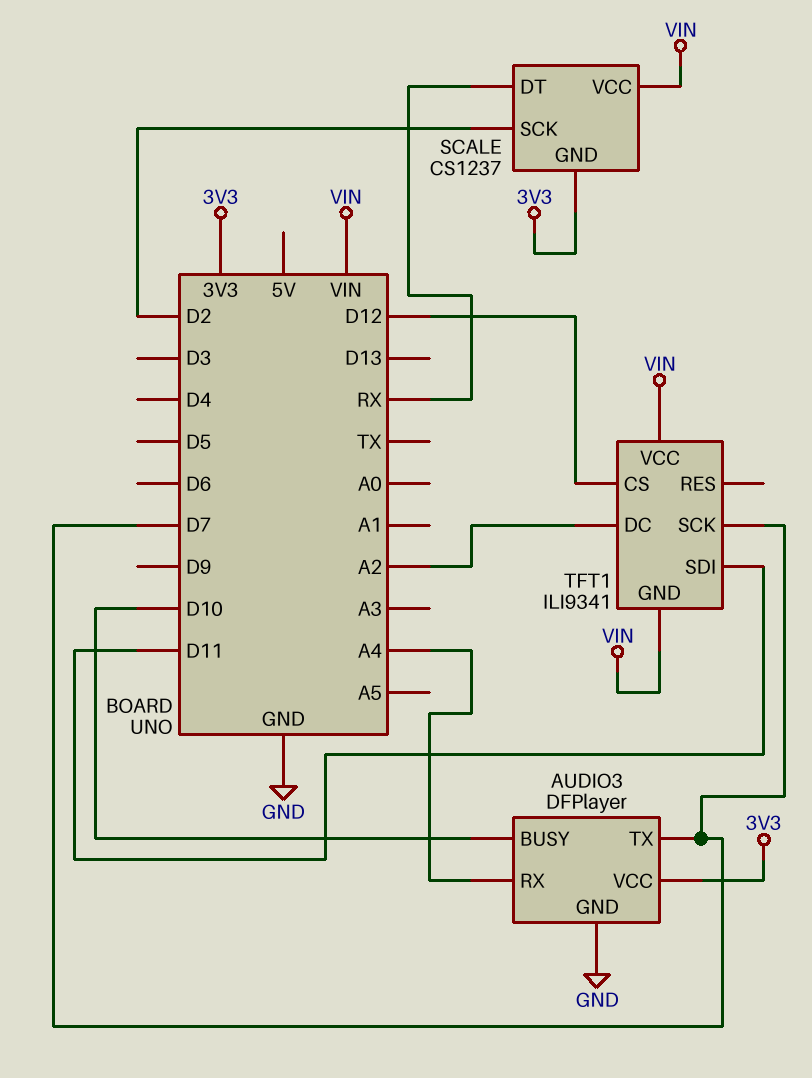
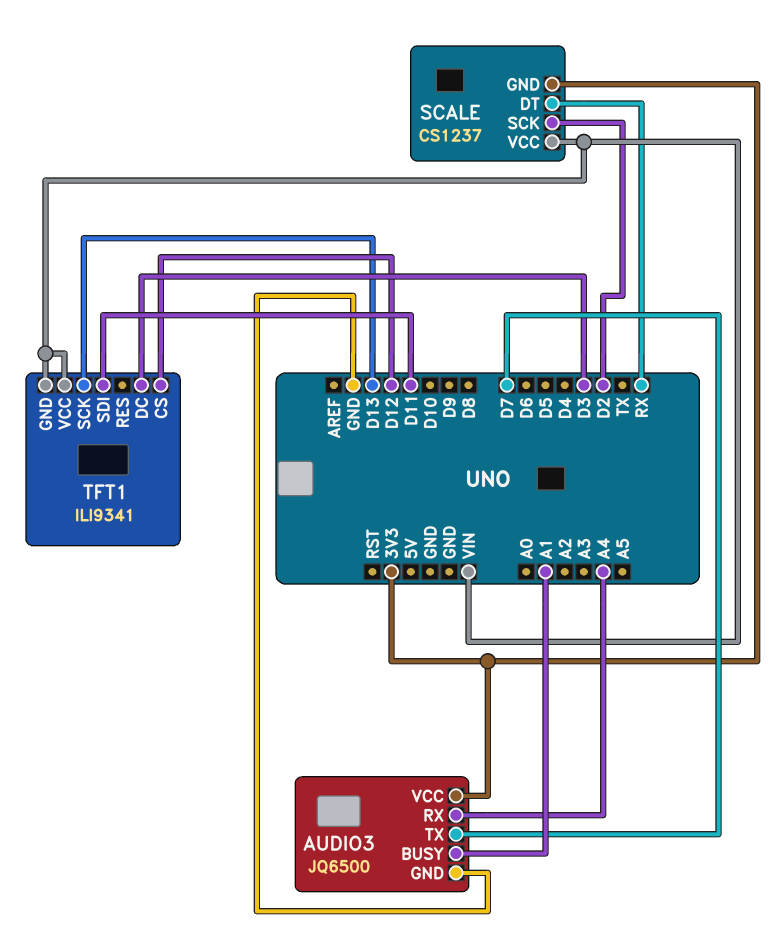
AUDIO3: DFPlayer -> JQ6500
AUDIO3 pin BUSY: D10 -> A1
TFT1 pin DC: A2 -> D3
TFT1 pin SCK: D7 -> D13

